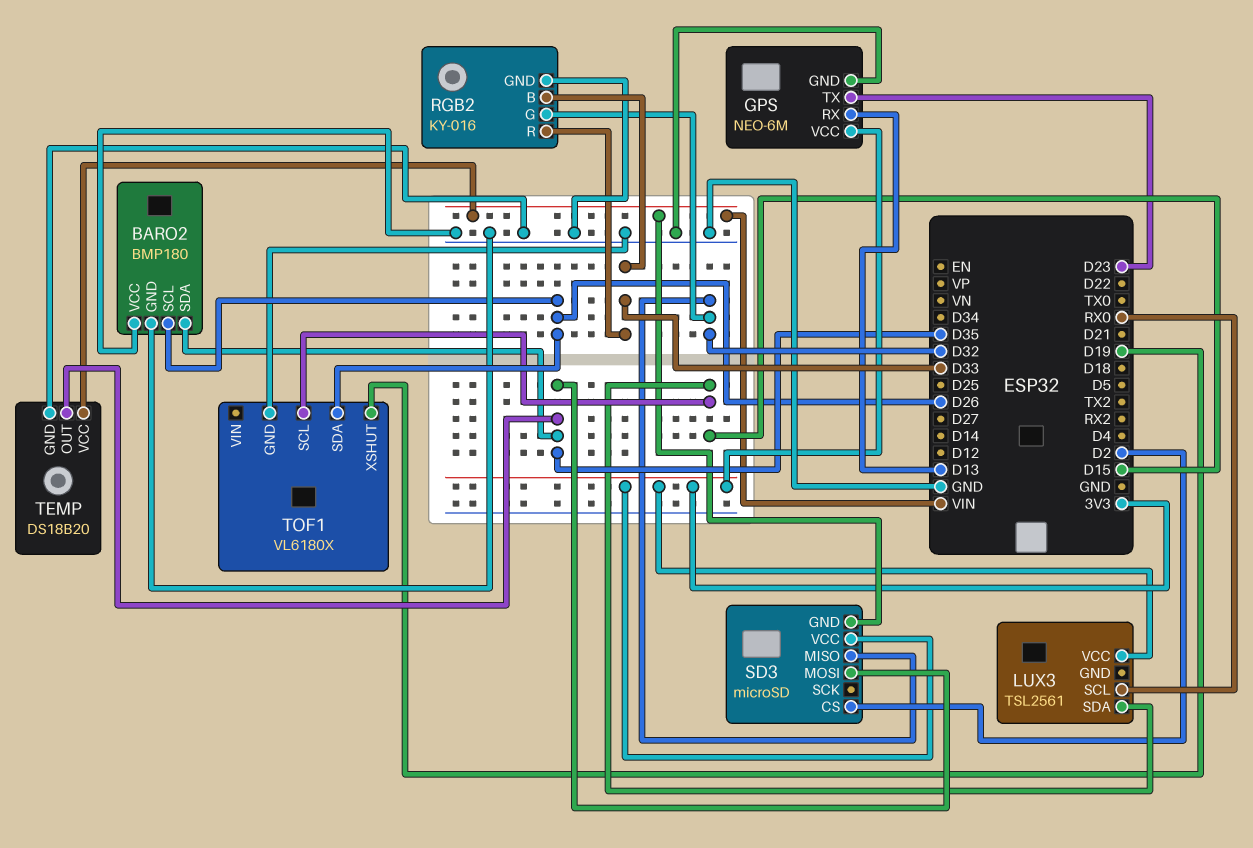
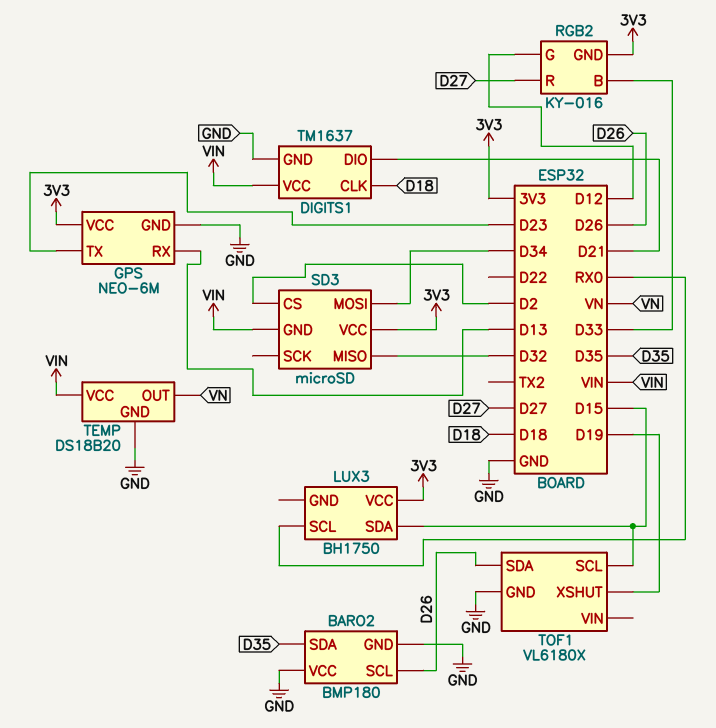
DIGITS1: none -> TM1637
DIGITS1 pin CLK: none -> D18
DIGITS1 pin DIO: none -> D21
DIGITS1 pin GND: none -> GND
DIGITS1 pin VCC: none -> VIN
LUX3: TSL2561 -> BH1750
RGB2 pin G: D32 -> D12
RGB2 pin GND: GND -> 3V3
RGB2 pin R: D33 -> D27
SD3 pin MOSI: D35 -> D34
TEMP pin OUT: D35 -> VN

